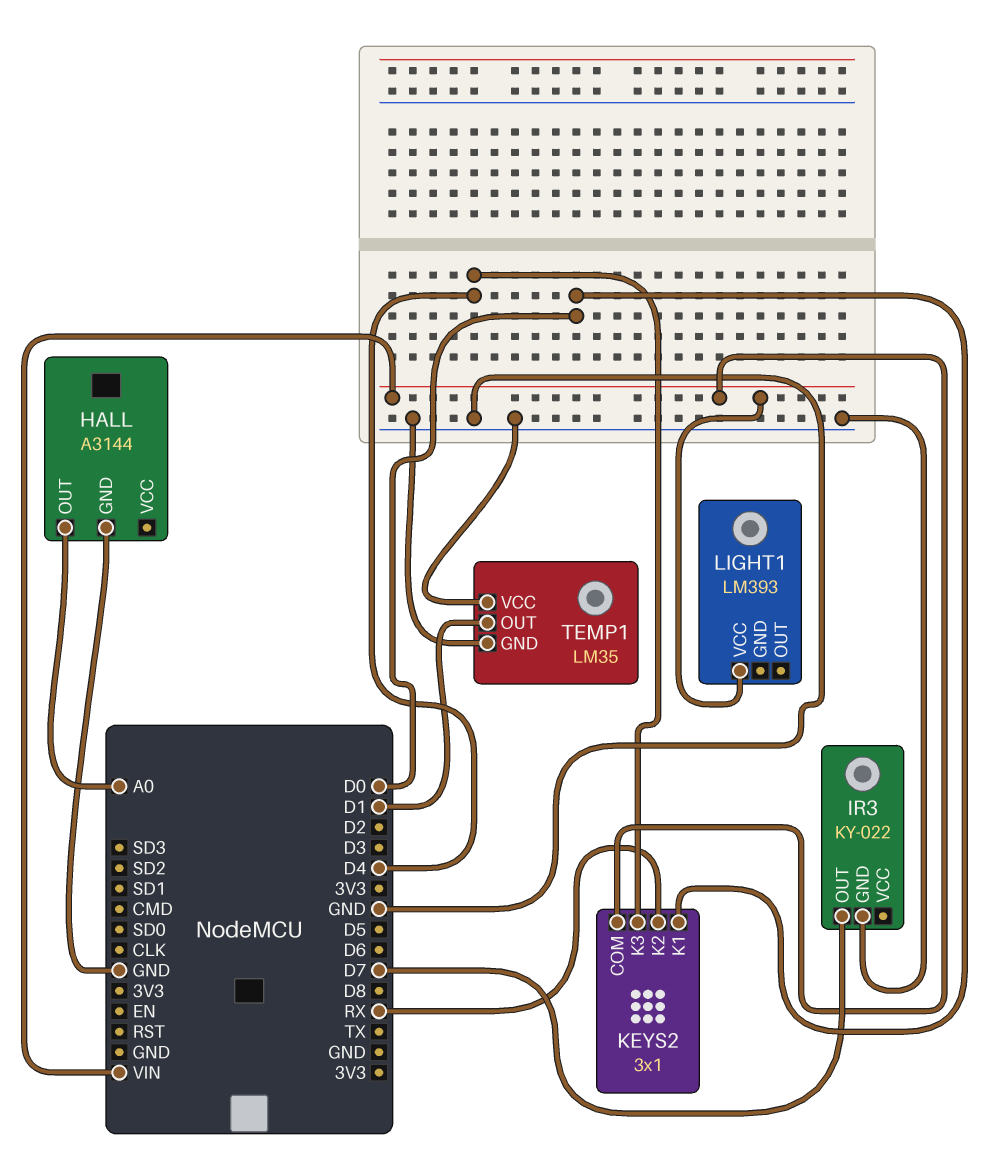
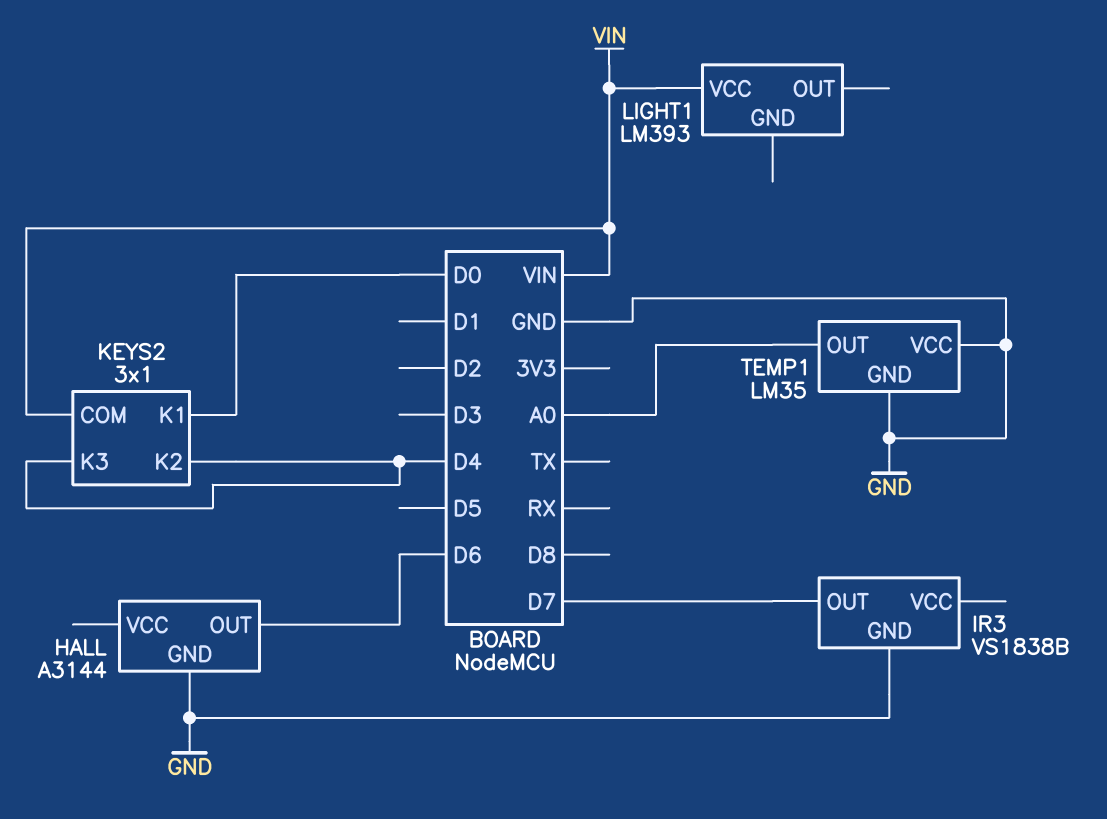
HALL pin OUT: A0 -> D6
IR3: KY-022 -> VS1838B
KEYS2 pin K2: RX -> D4
TEMP1 pin OUT: D1 -> A0

